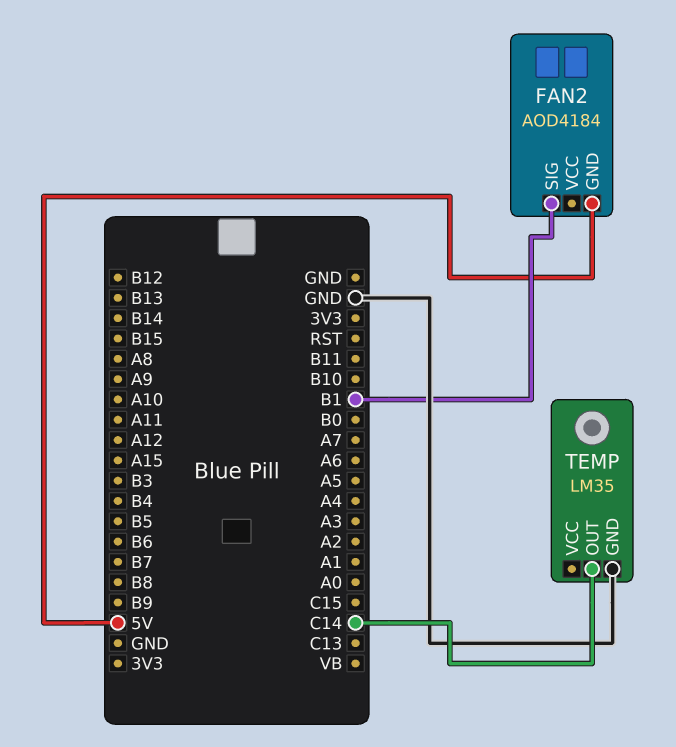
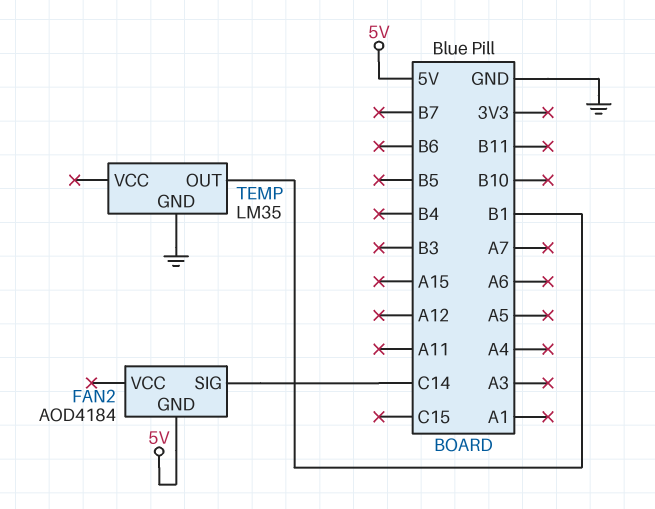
FAN2 pin SIG: B1 -> C14
TEMP pin OUT: C14 -> B1

